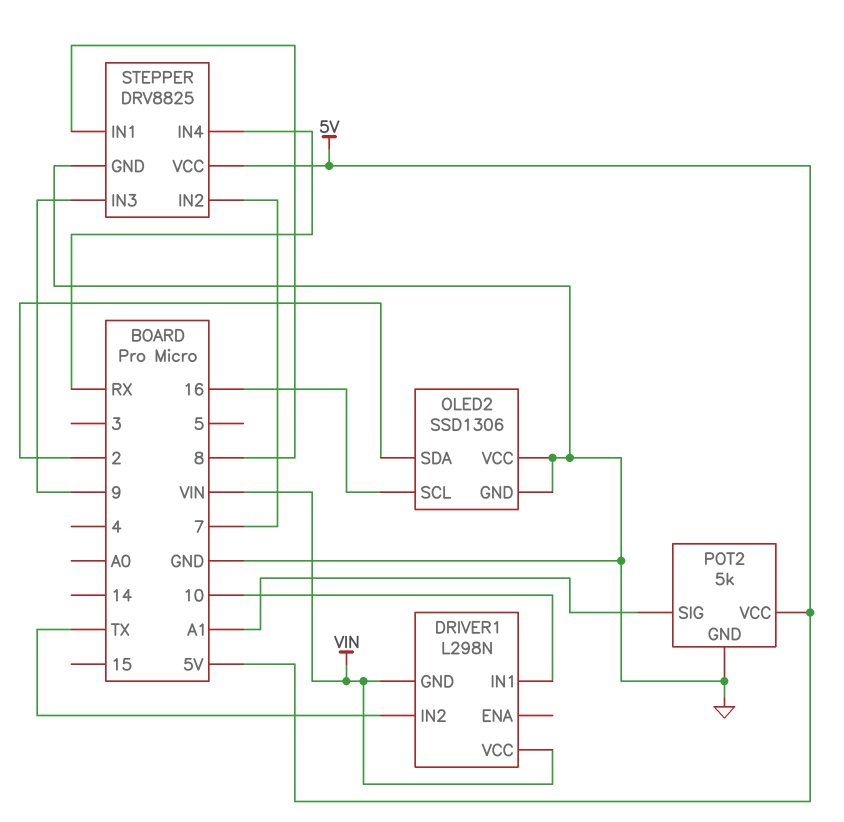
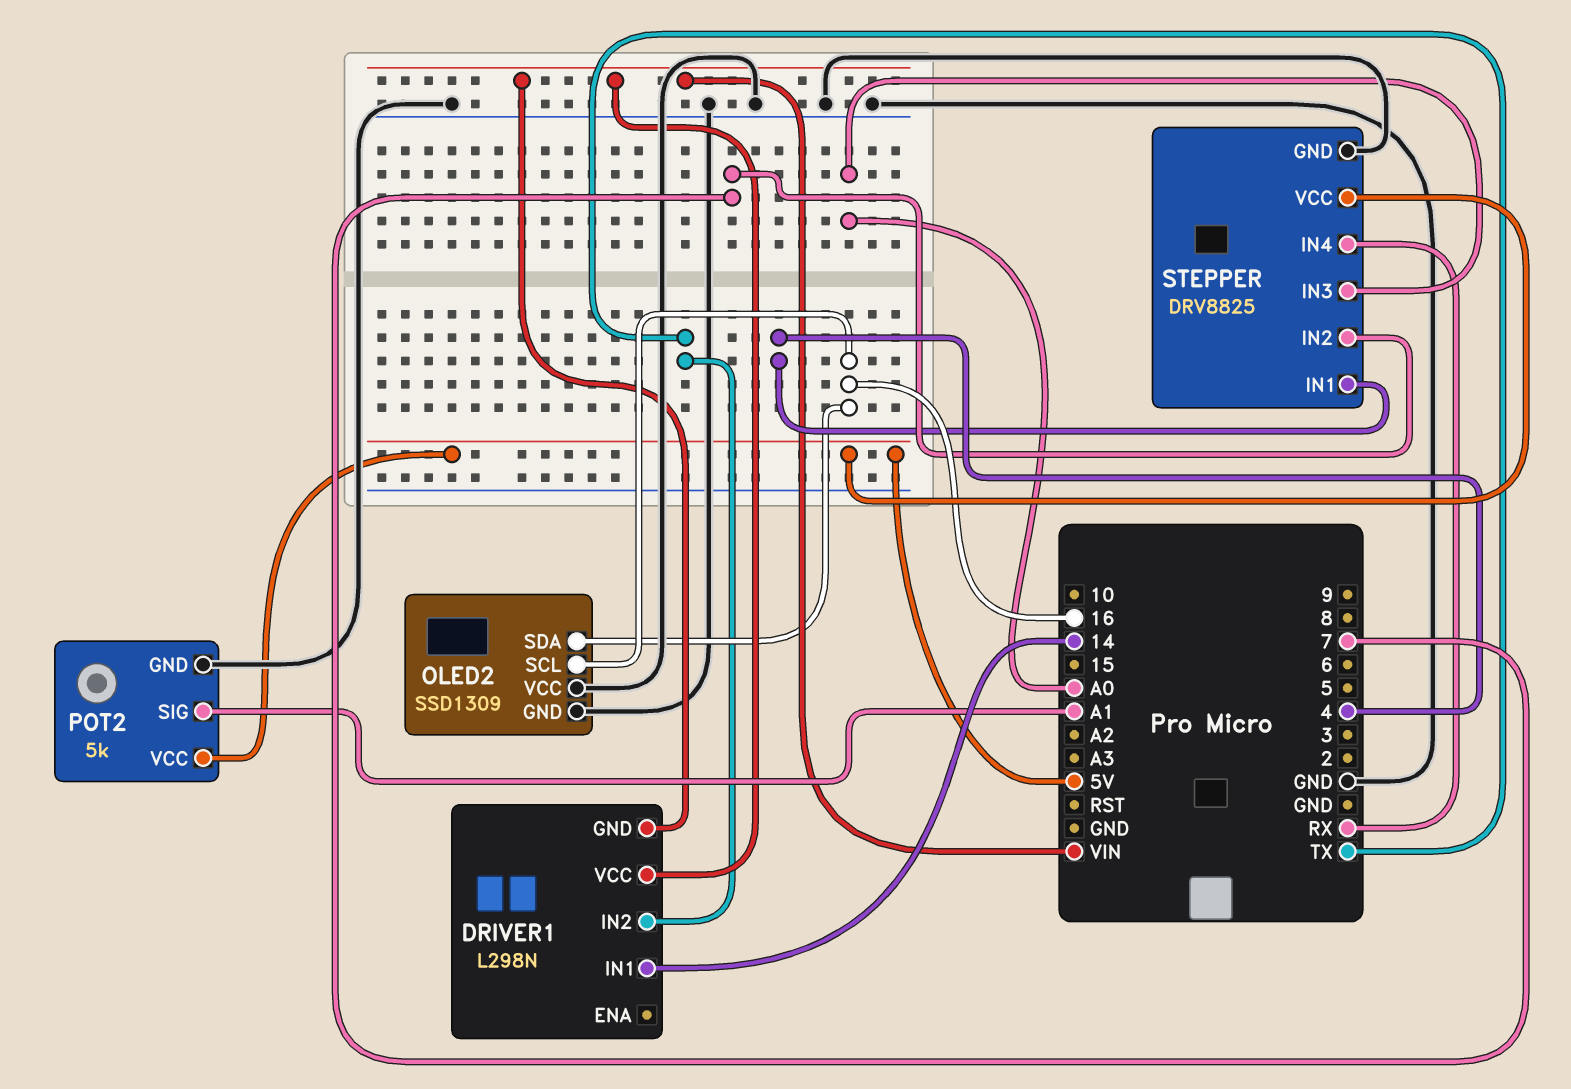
DRIVER1 pin IN1: 10 -> 14
OLED2: SSD1306 -> SSD1309
OLED2 pin SDA: 2 -> 16
STEPPER pin IN1: 8 -> 4
STEPPER pin IN3: 9 -> A0

